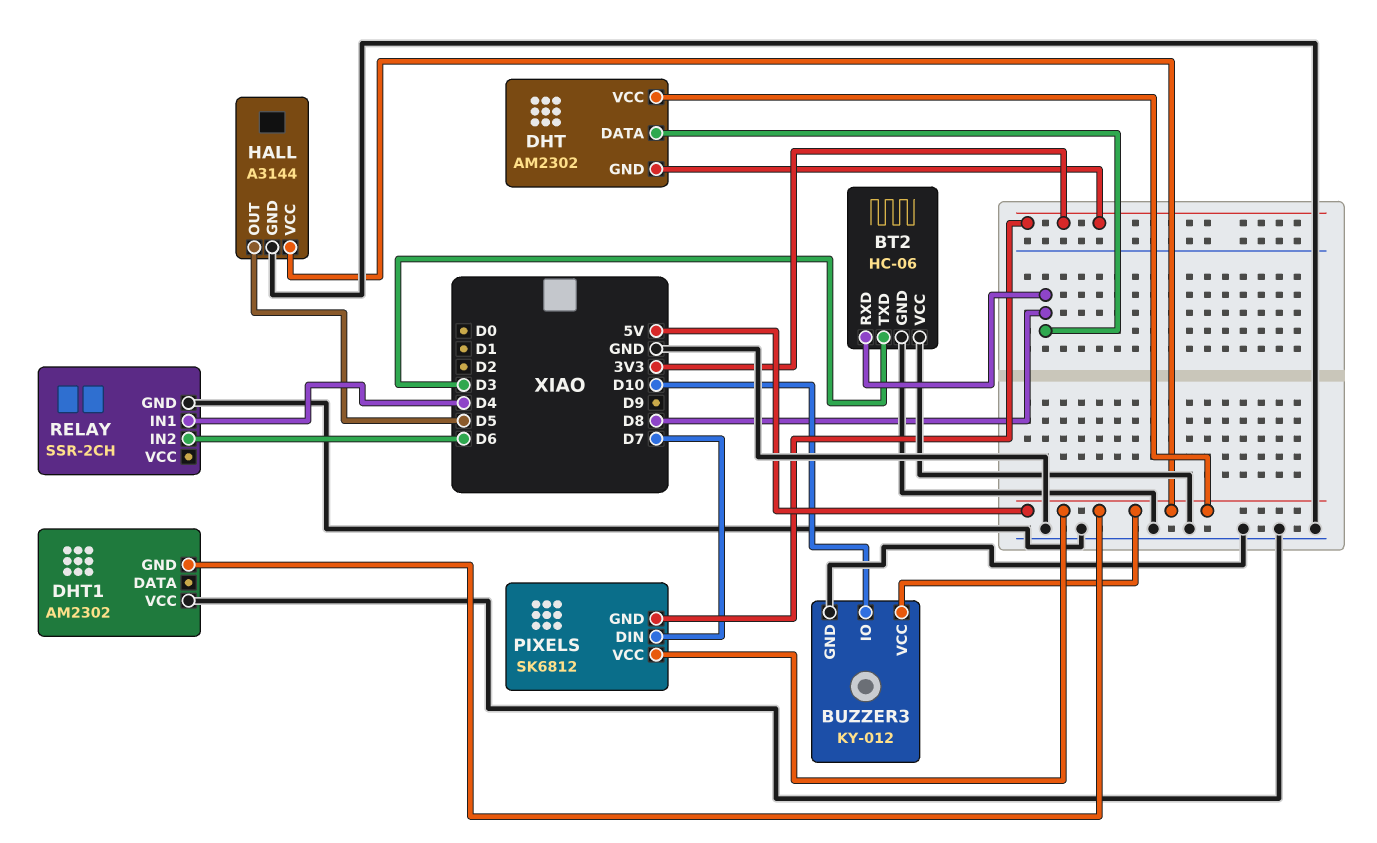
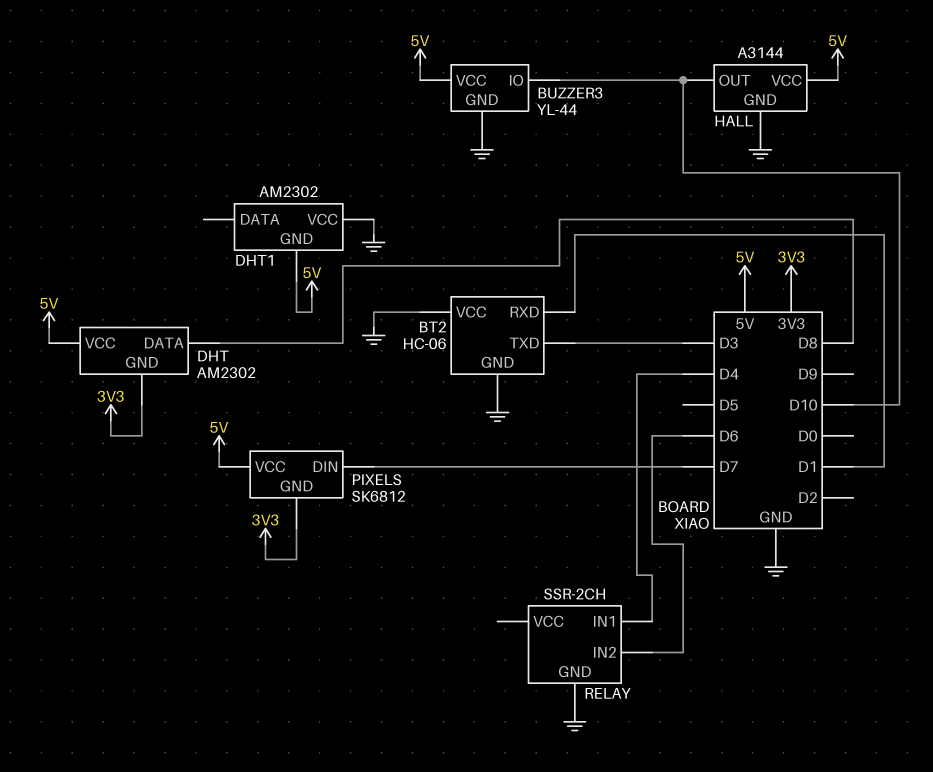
BT2 pin RXD: D8 -> D1
BUZZER3: KY-012 -> YL-44
HALL pin OUT: D5 -> D10

